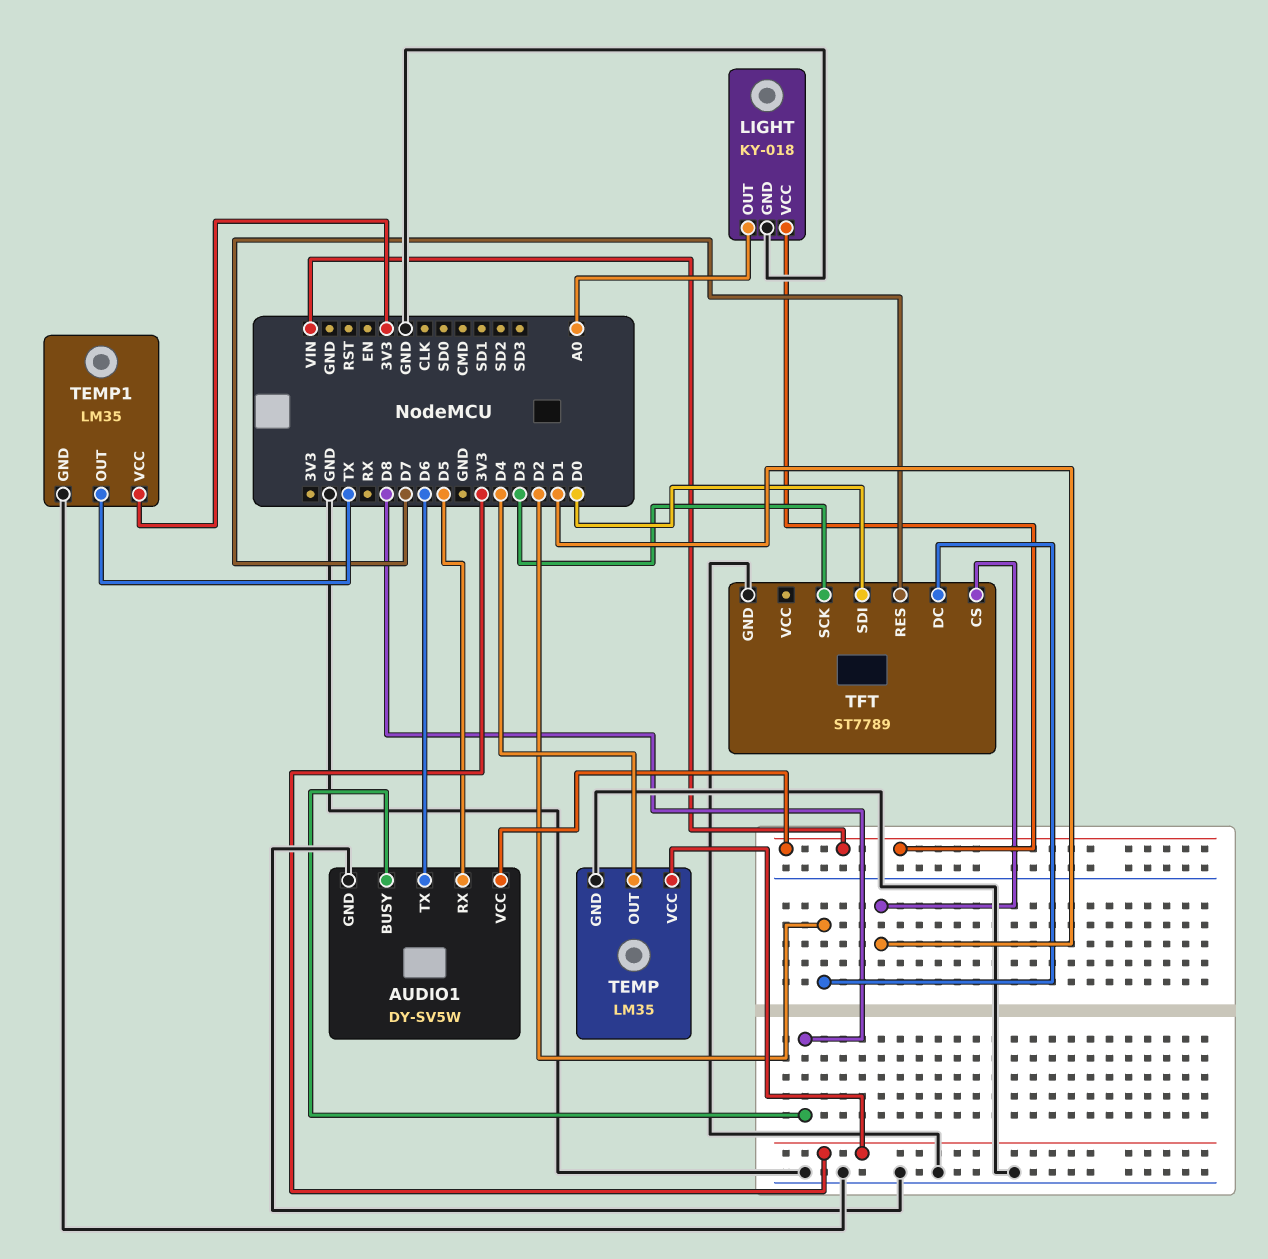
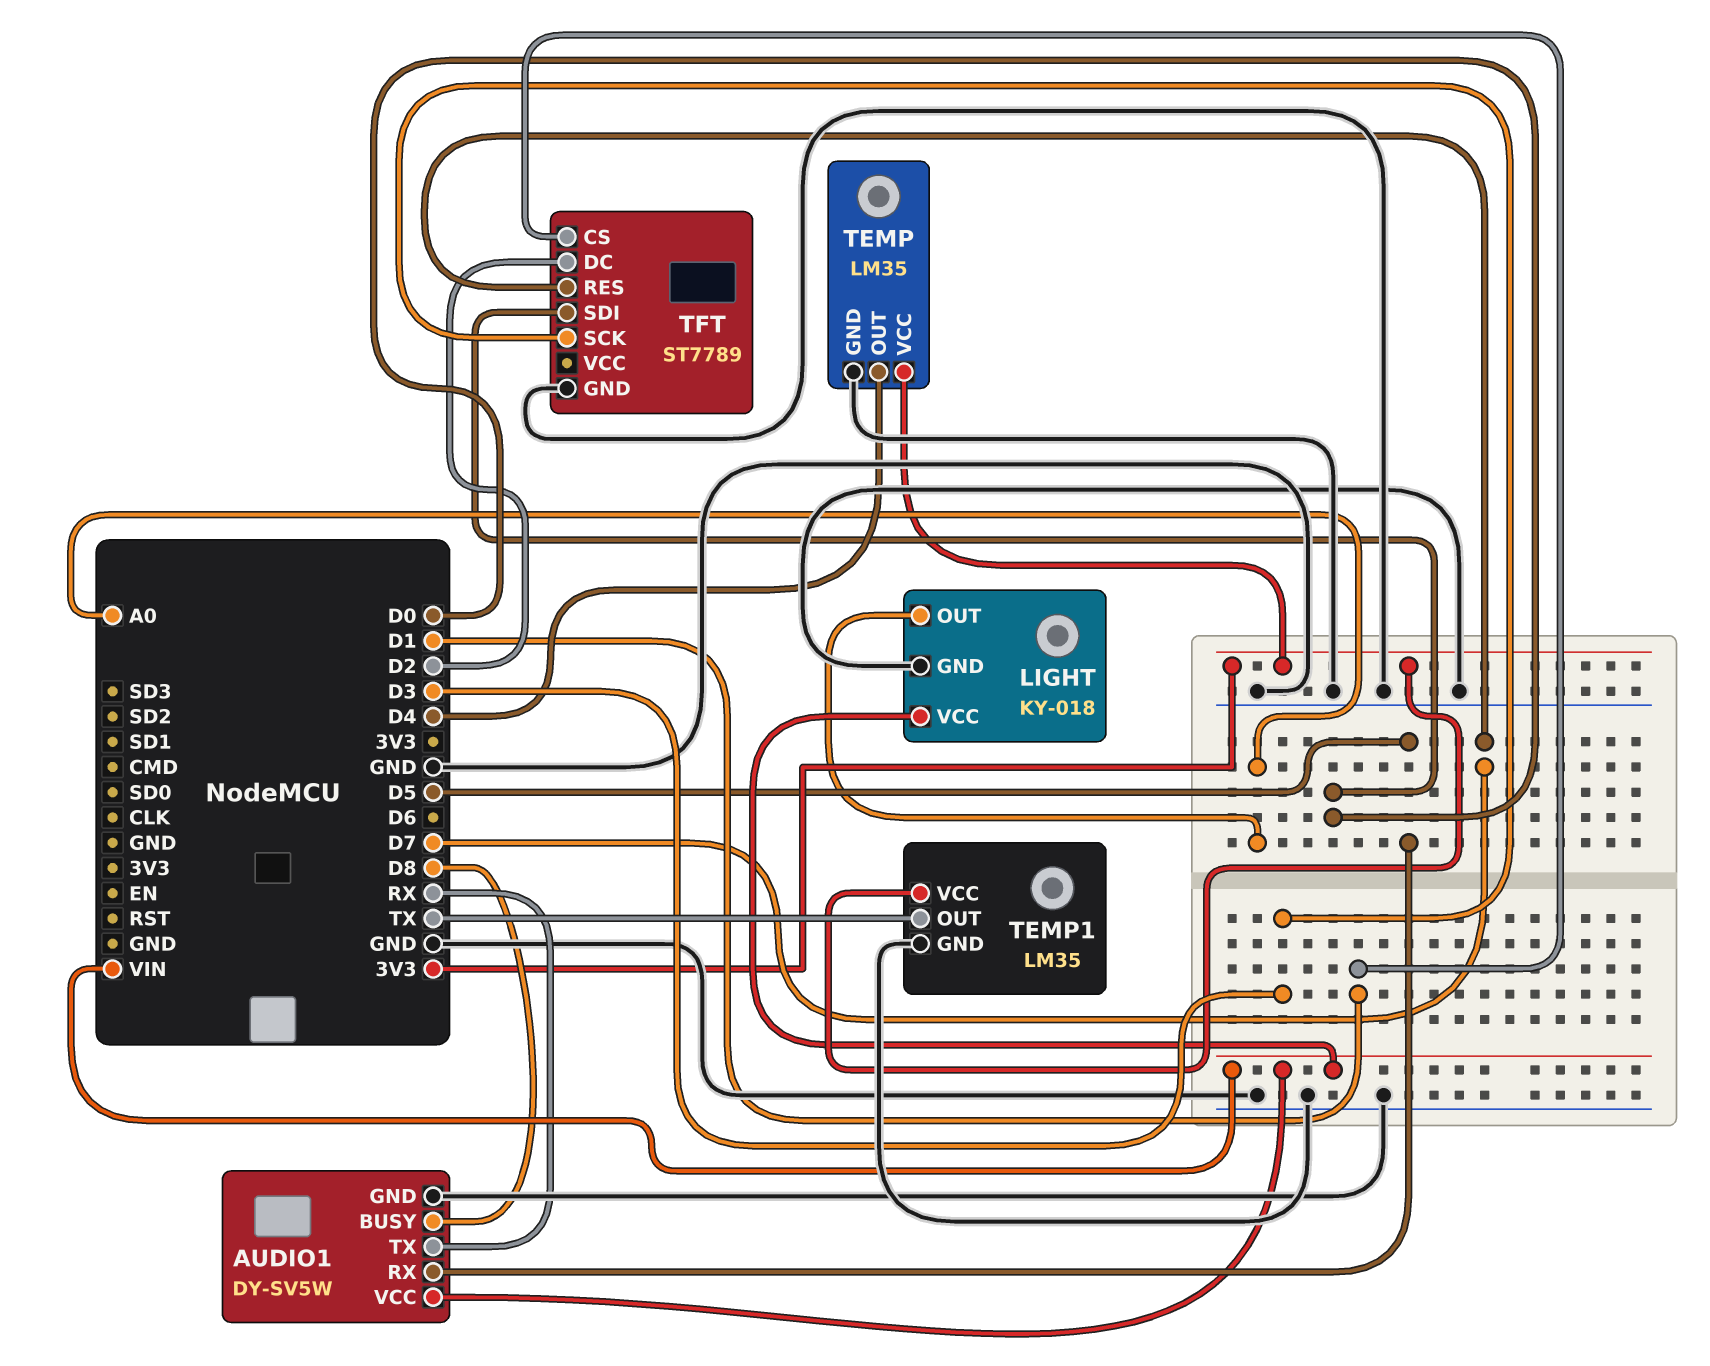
AUDIO1 pin TX: D6 -> RX

